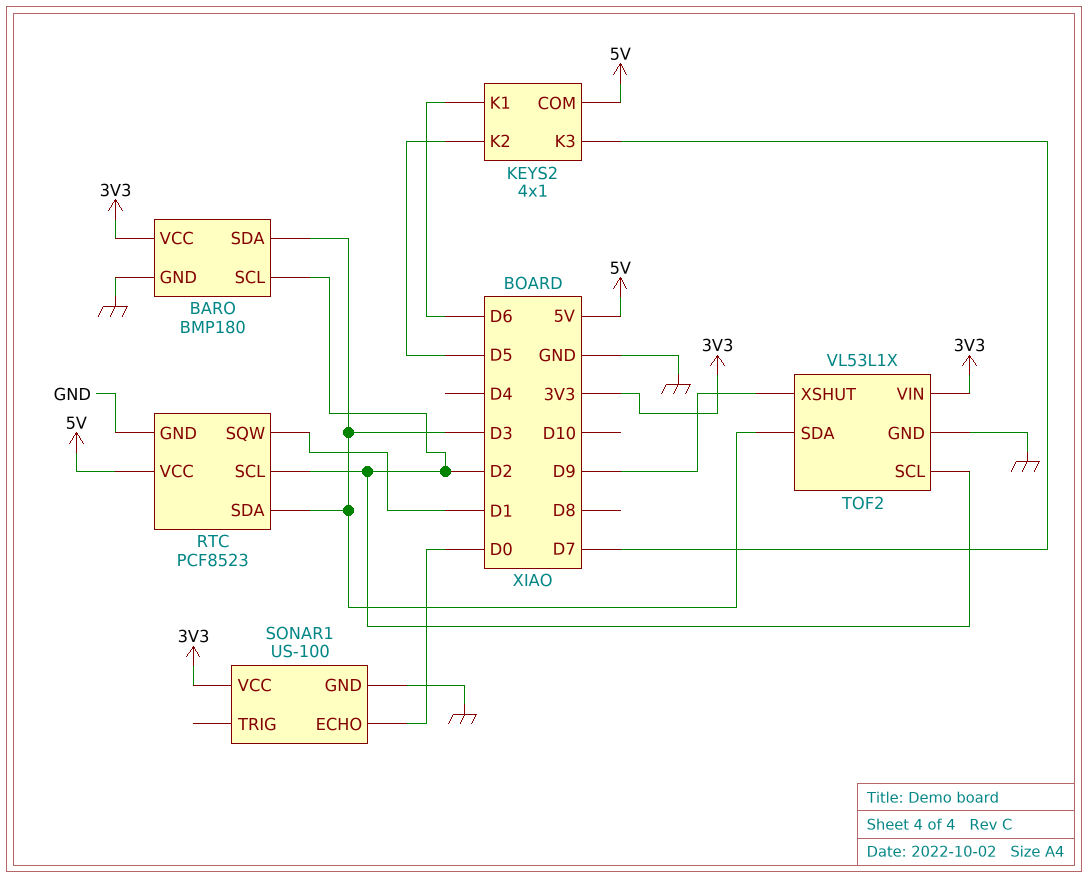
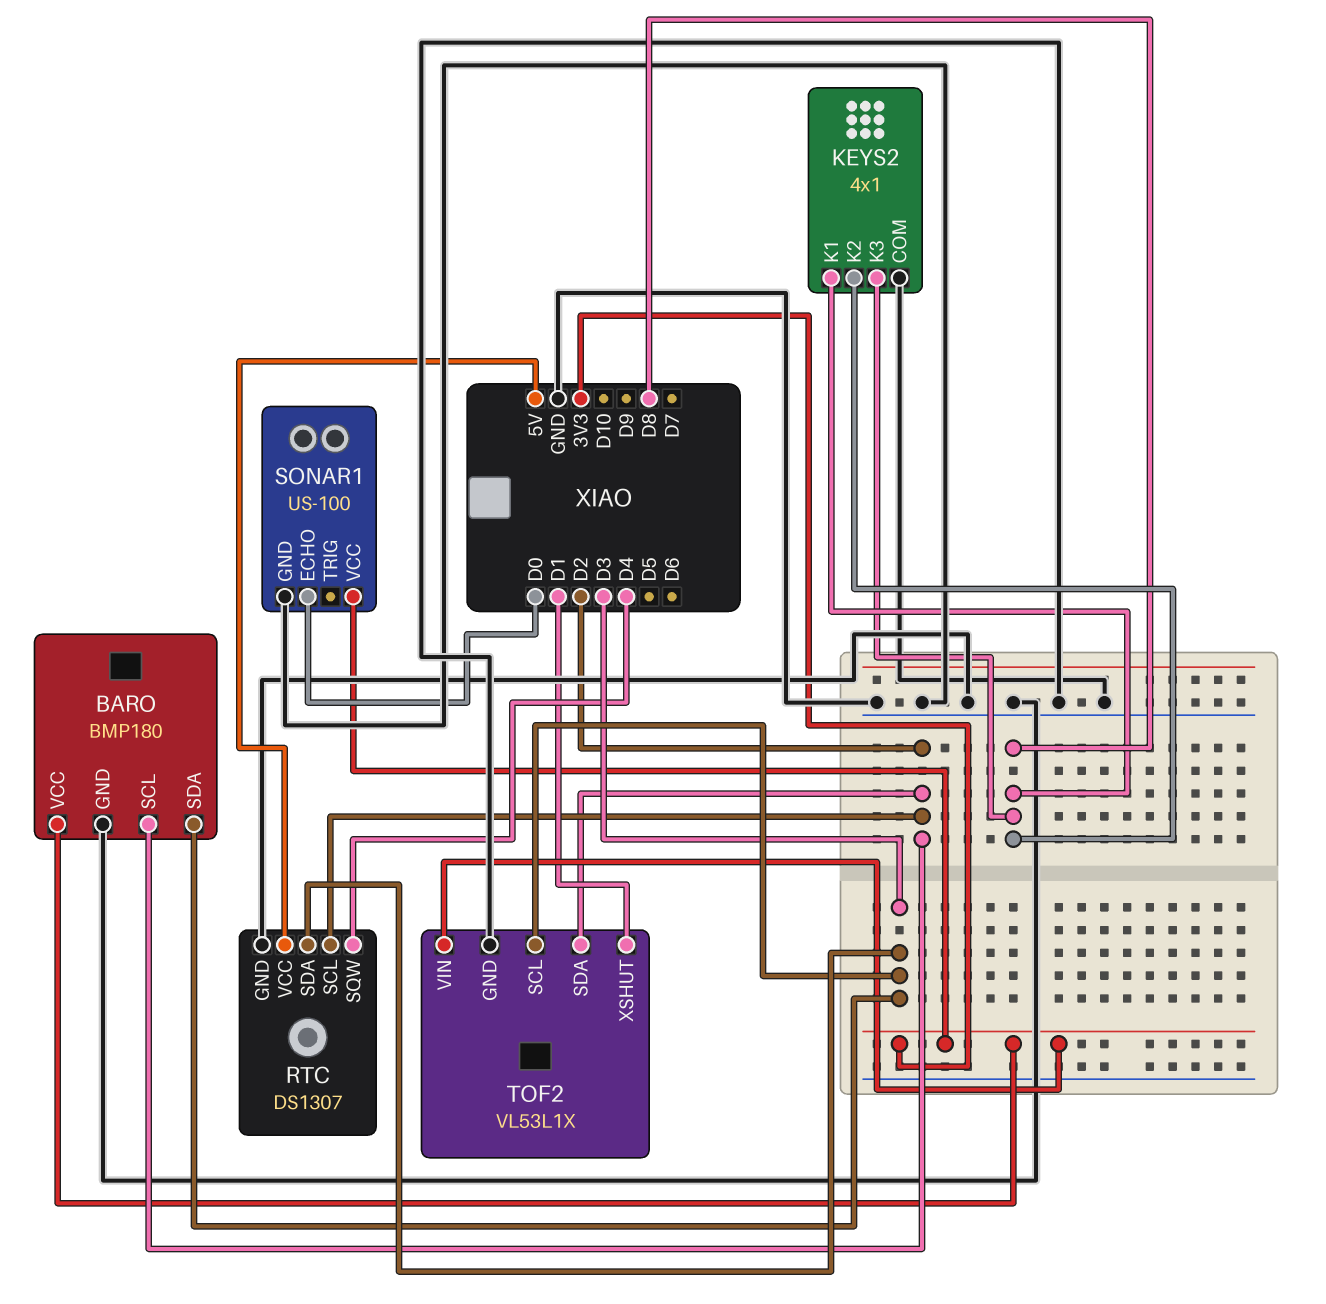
KEYS2 pin COM: 5V -> GND
KEYS2 pin K1: D6 -> D8
KEYS2 pin K2: D5 -> D8
KEYS2 pin K3: D7 -> D8
RTC: PCF8523 -> DS1307
RTC pin SQW: D1 -> D4
TOF2 pin SCL: D2 -> D3
TOF2 pin SDA: D3 -> D2
TOF2 pin XSHUT: D9 -> D1

